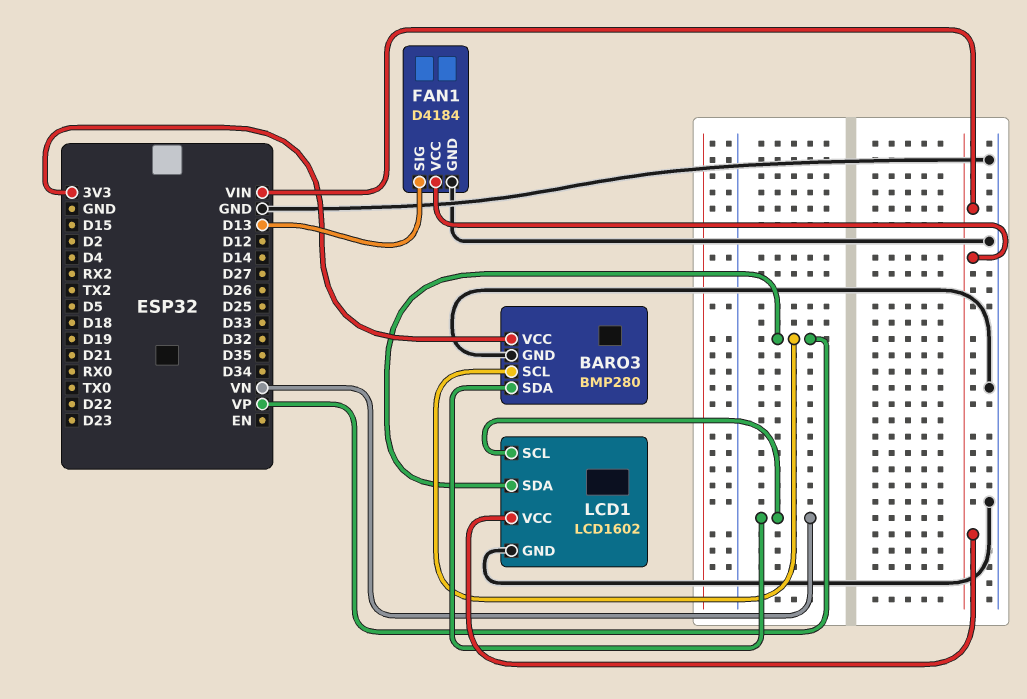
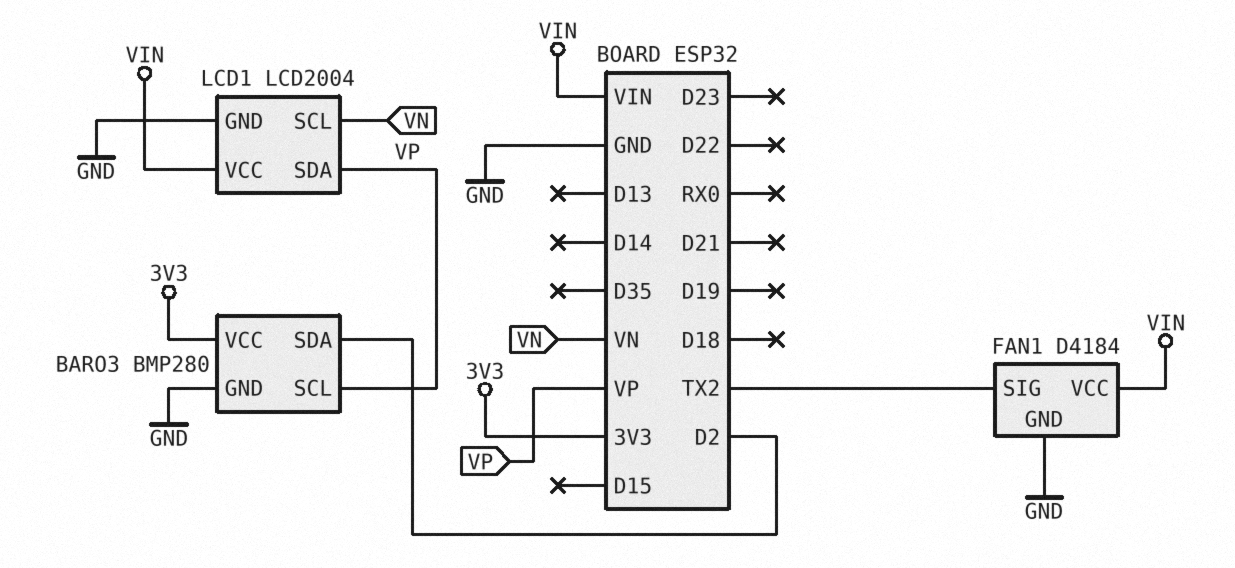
BARO3 pin SDA: VN -> D2
FAN1 pin SIG: D13 -> TX2
LCD1: LCD1602 -> LCD2004

